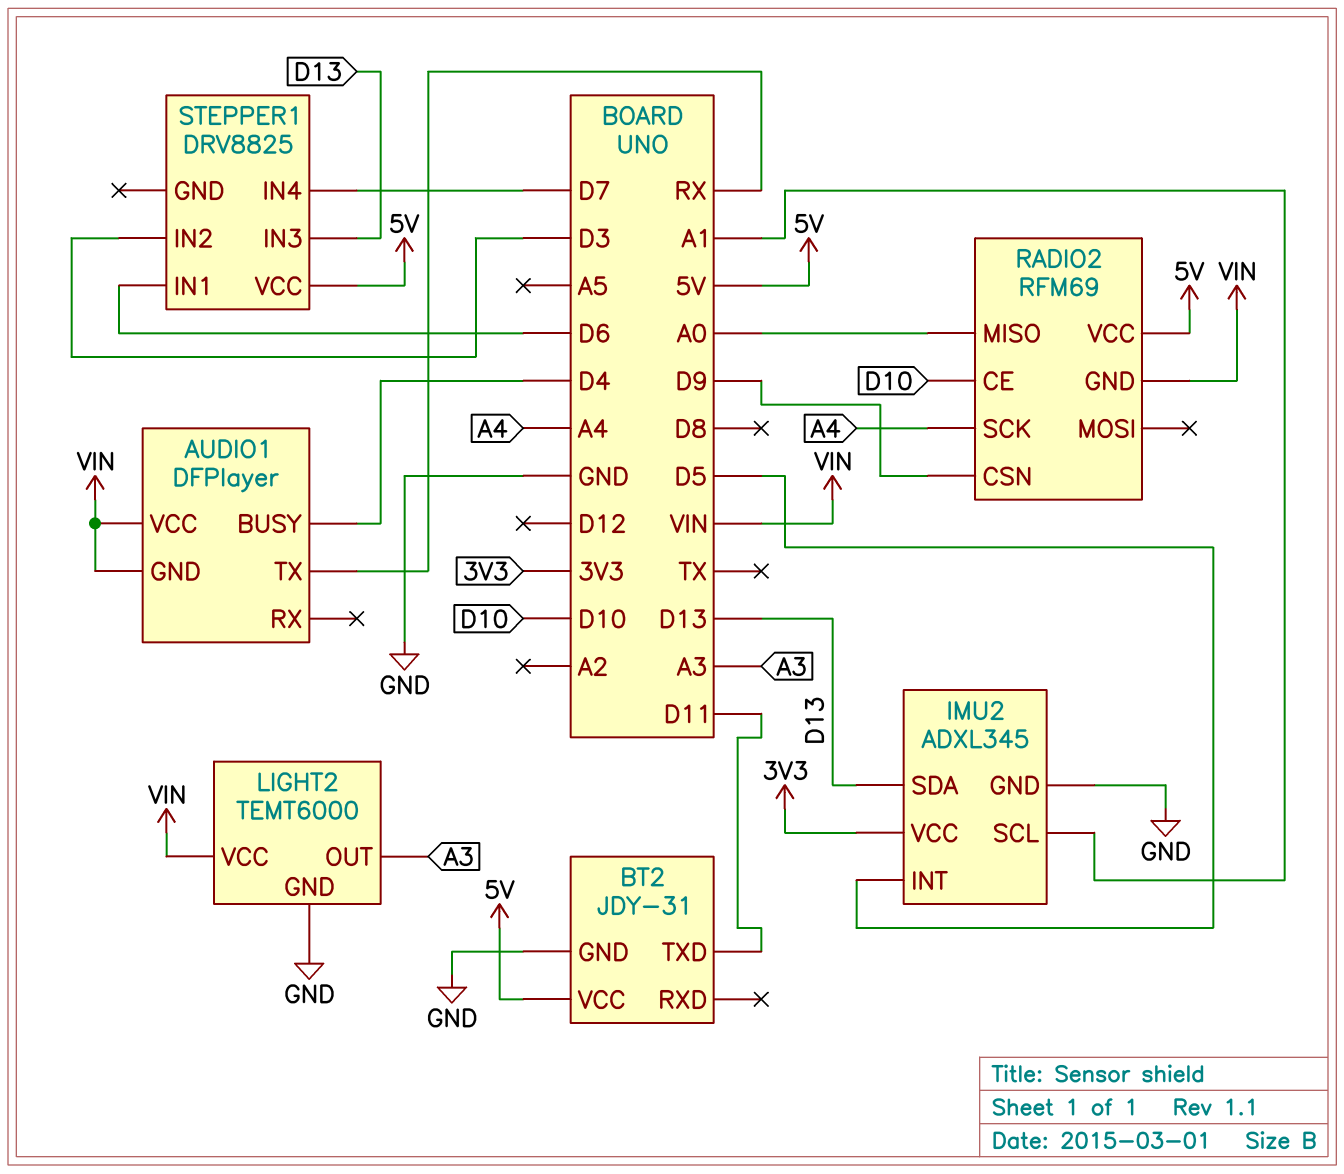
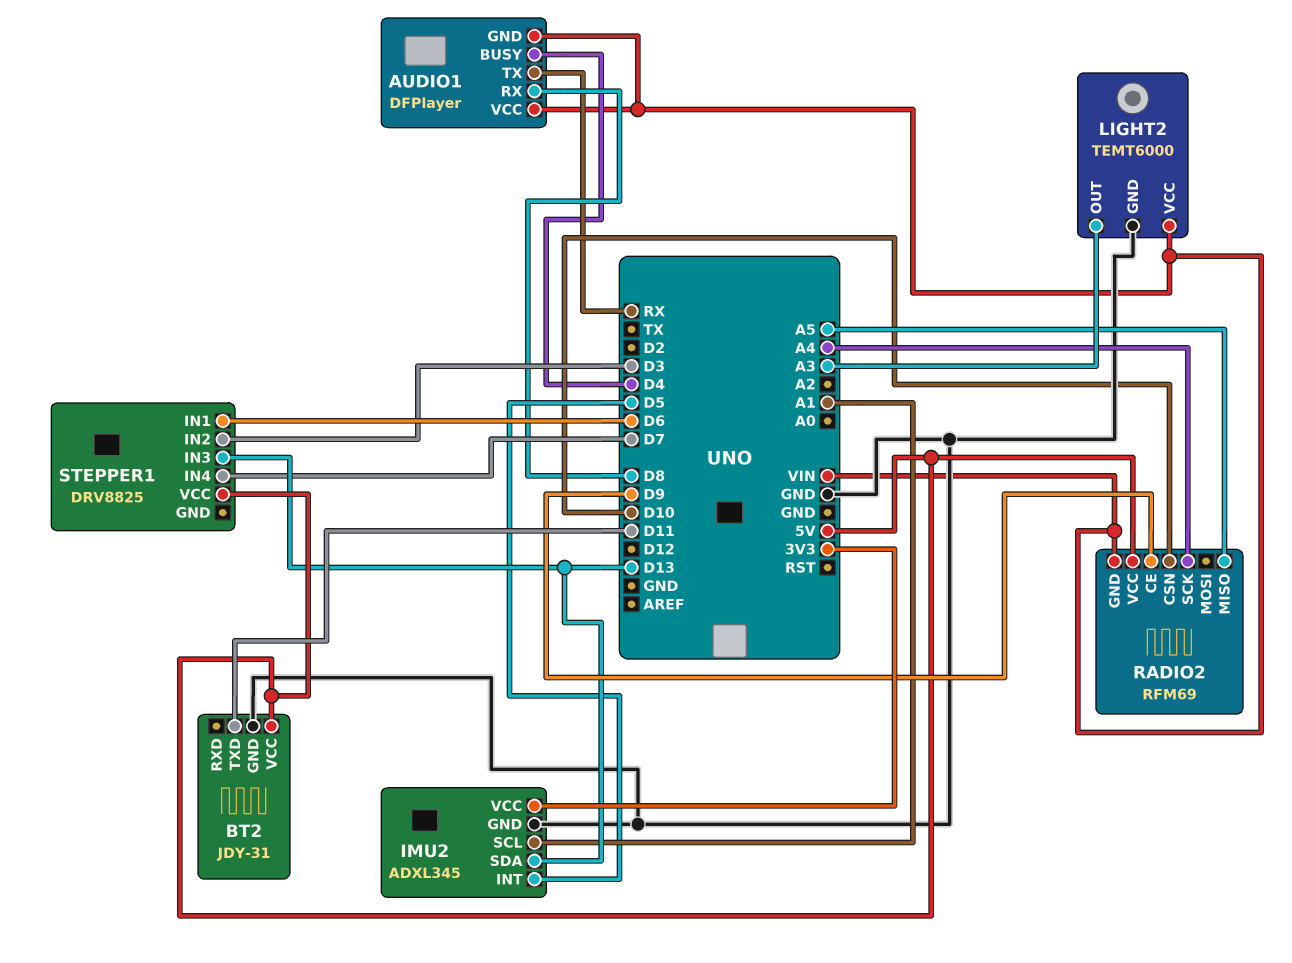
AUDIO1 pin RX: none -> D8
RADIO2 pin CE: D10 -> D9
RADIO2 pin CSN: D9 -> D10
RADIO2 pin MISO: A0 -> A5

